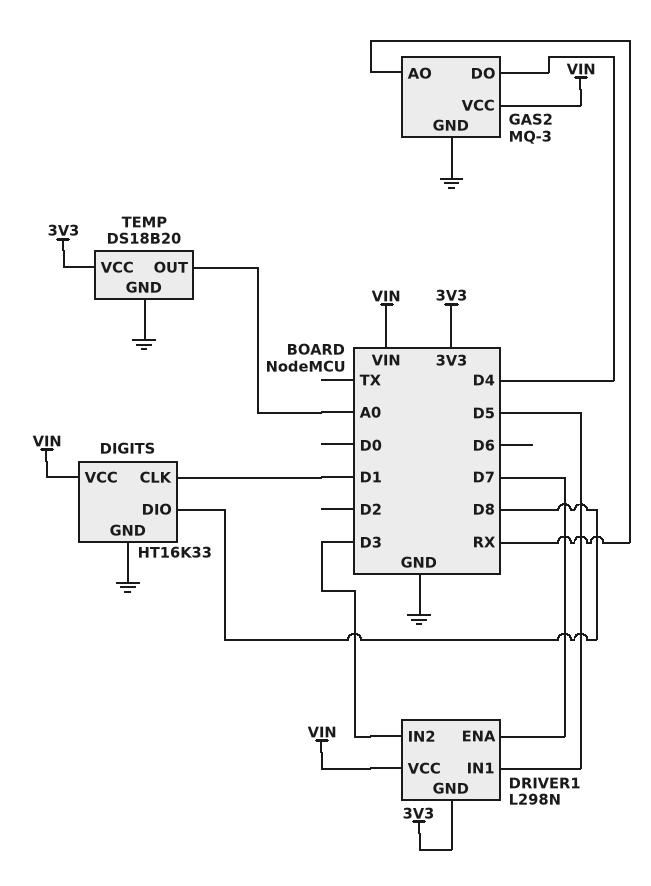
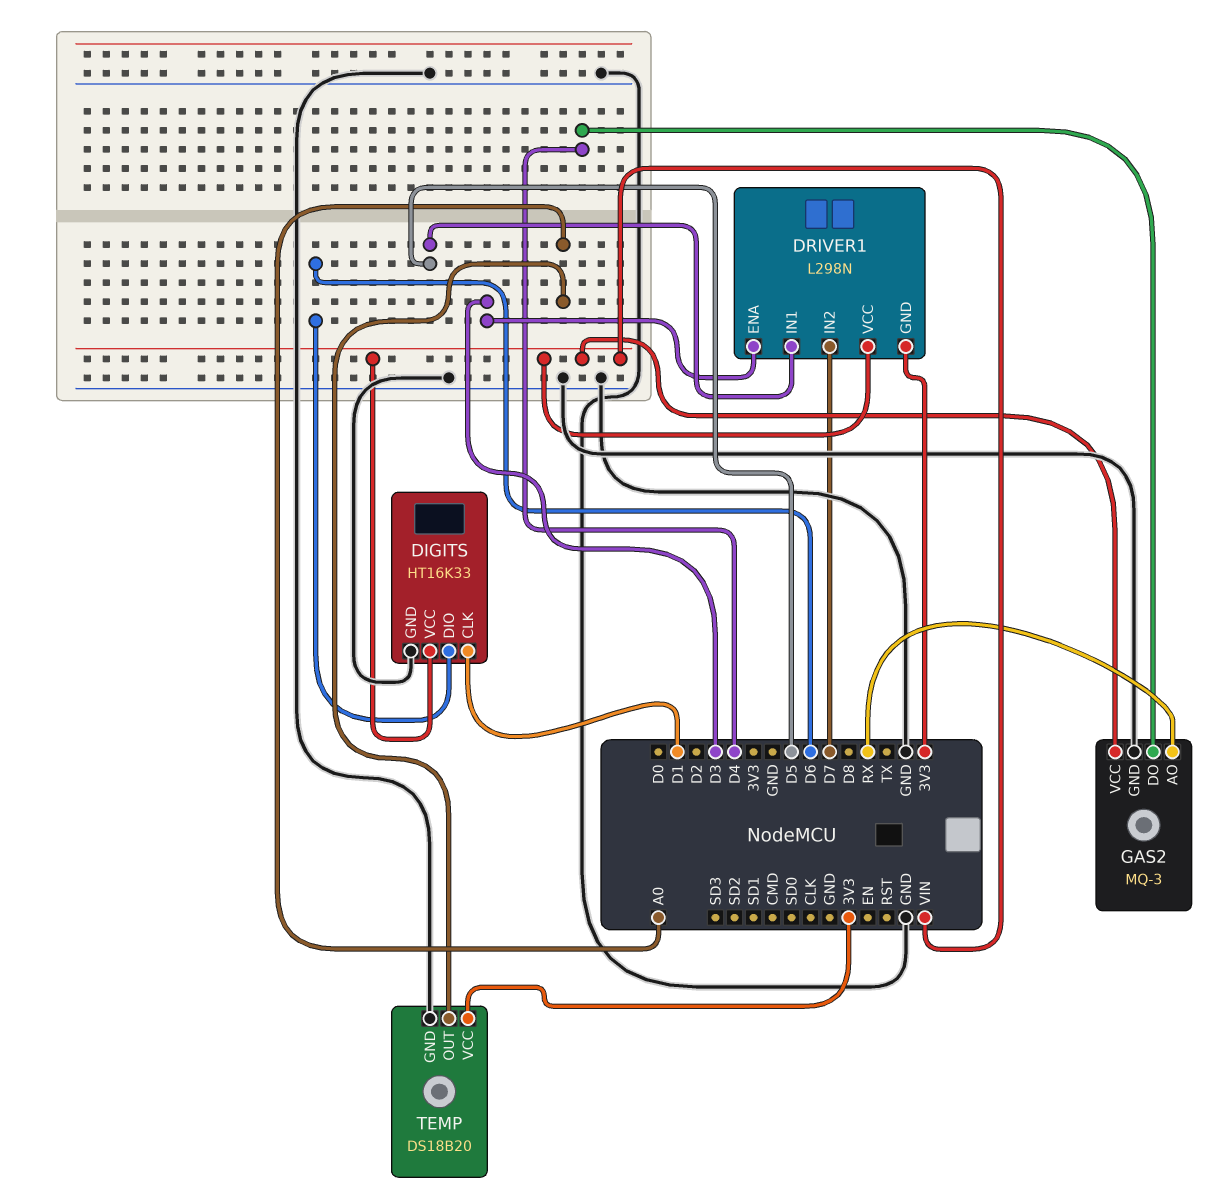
DIGITS pin DIO: D8 -> D6
DRIVER1 pin ENA: D7 -> D3
DRIVER1 pin IN2: D3 -> D7

